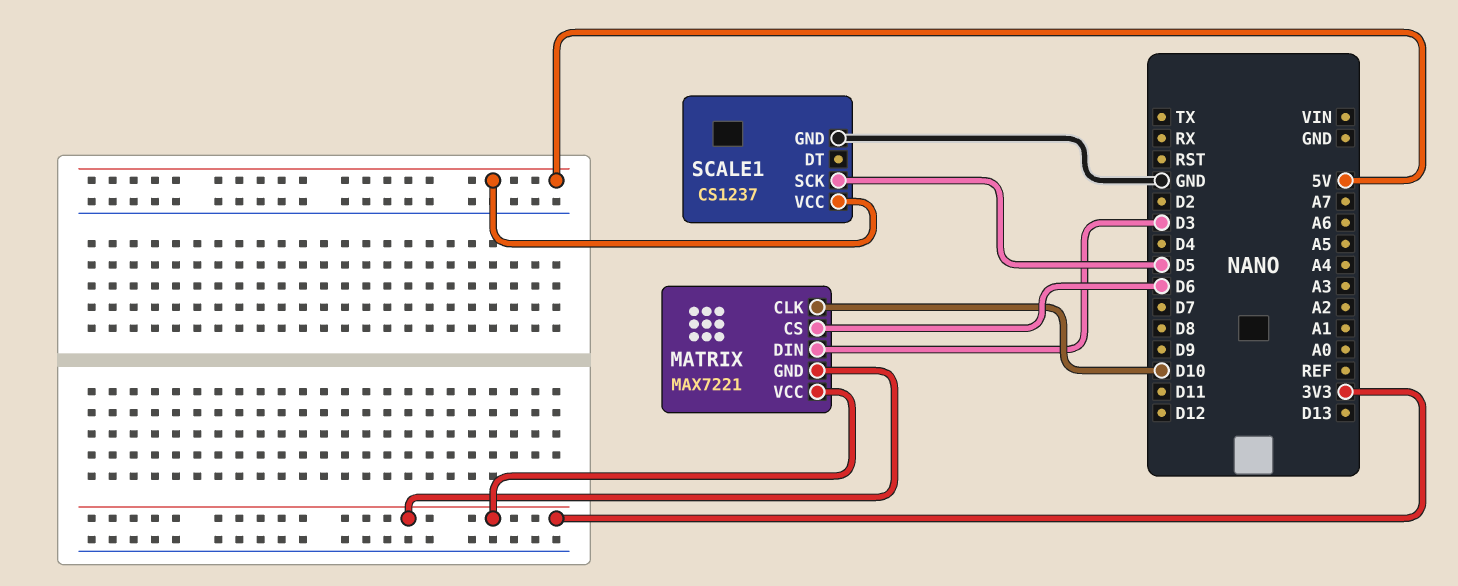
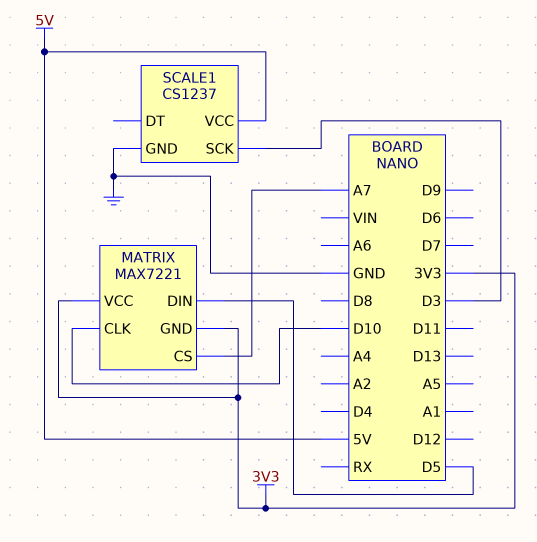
MATRIX pin CS: D6 -> A7
MATRIX pin DIN: D3 -> D5
SCALE1 pin SCK: D5 -> D3

